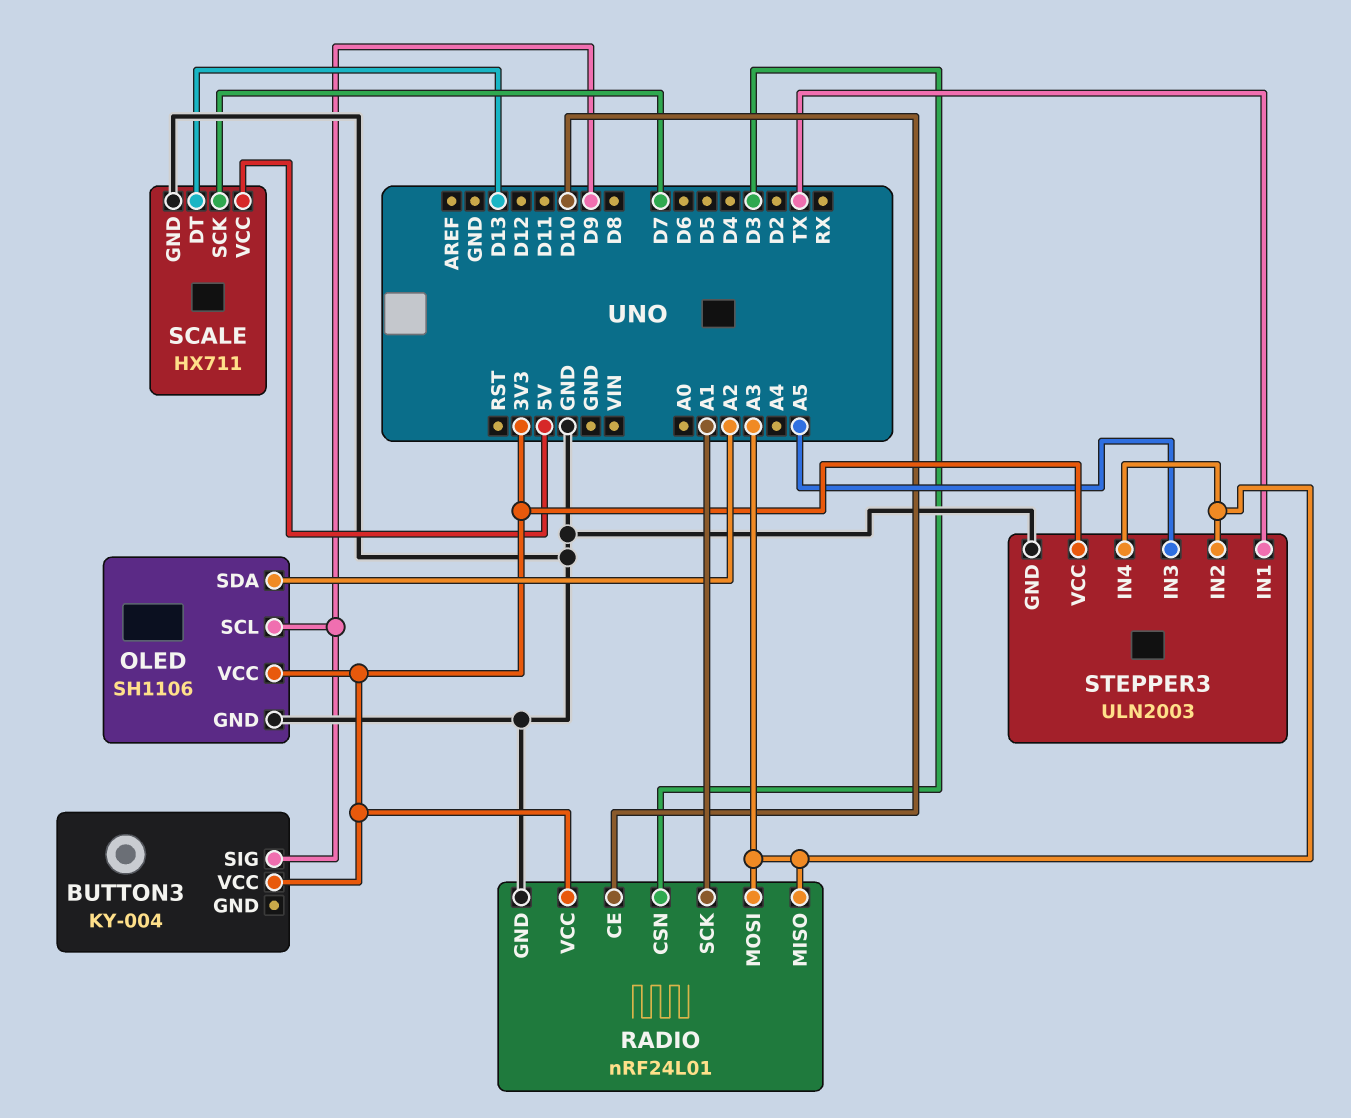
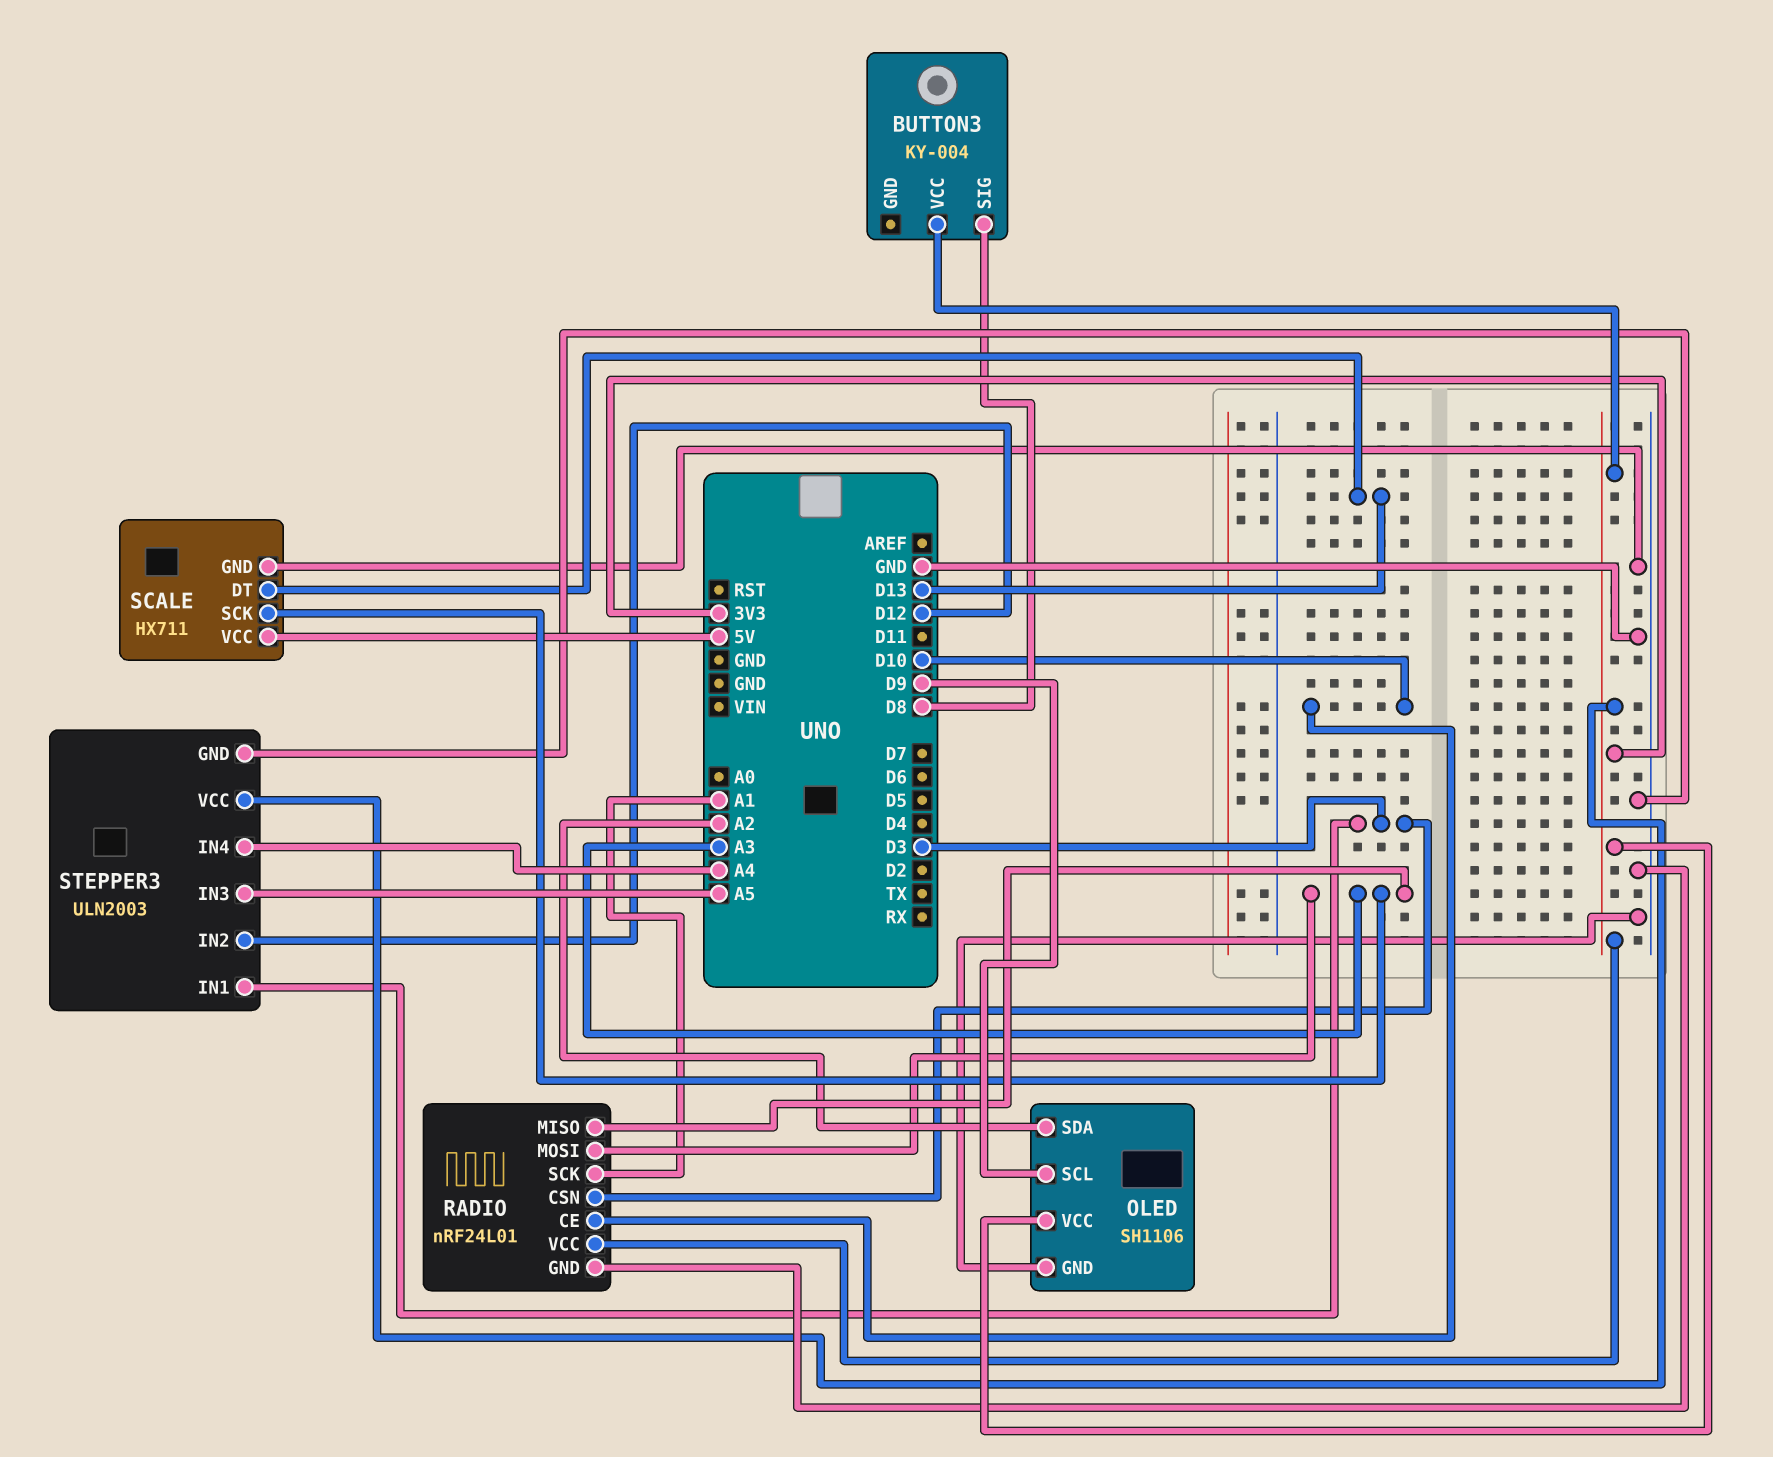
BUTTON3 pin SIG: D9 -> D8
SCALE pin SCK: D7 -> A3
STEPPER3 pin IN1: TX -> D3
STEPPER3 pin IN2: A3 -> D12
STEPPER3 pin IN4: A3 -> A4

